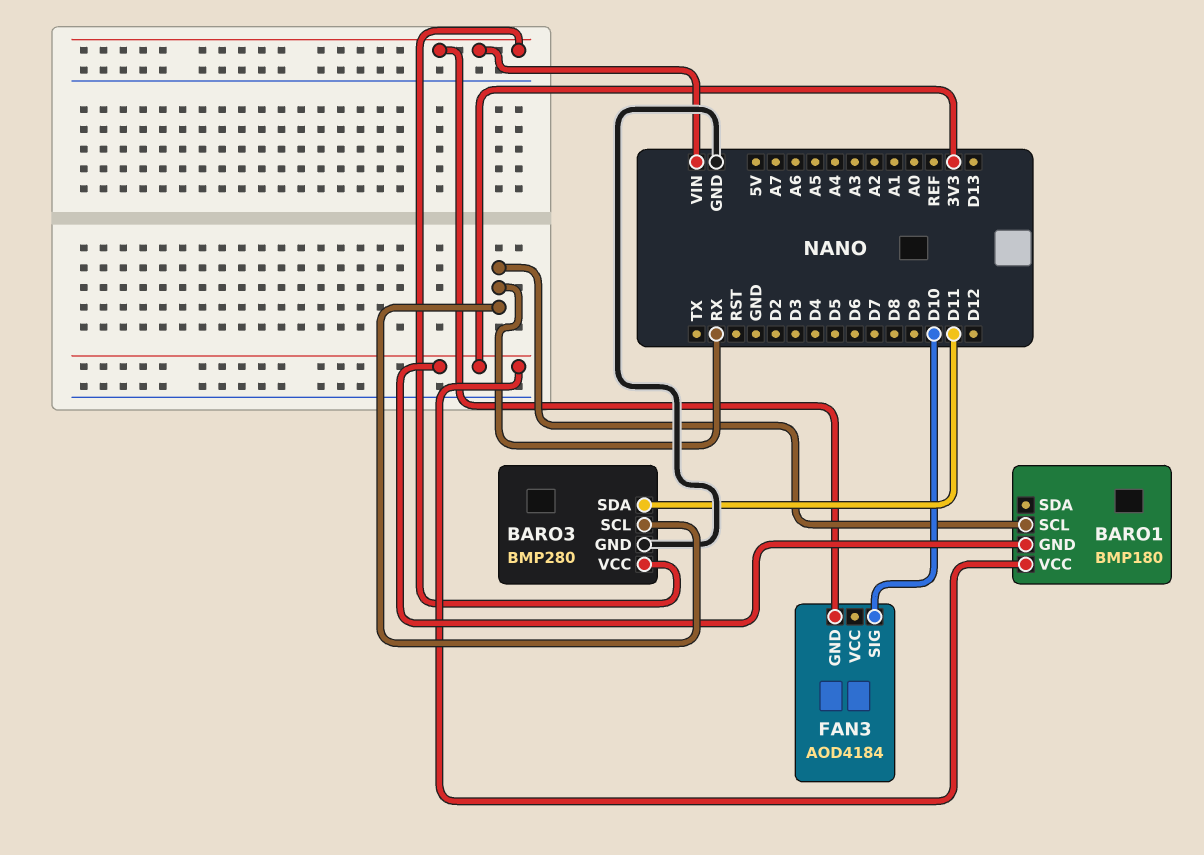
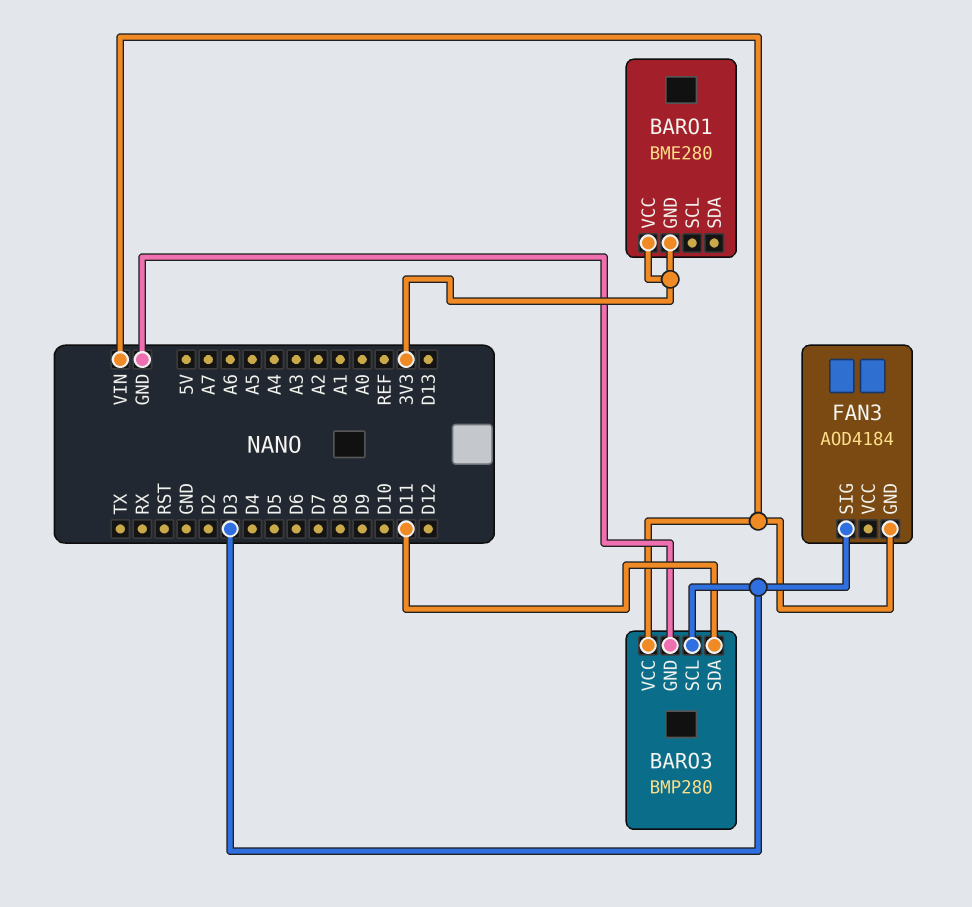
BARO1: BMP180 -> BME280
BARO1 pin SCL: RX -> none
BARO3 pin SCL: RX -> D3
FAN3 pin SIG: D10 -> D3

